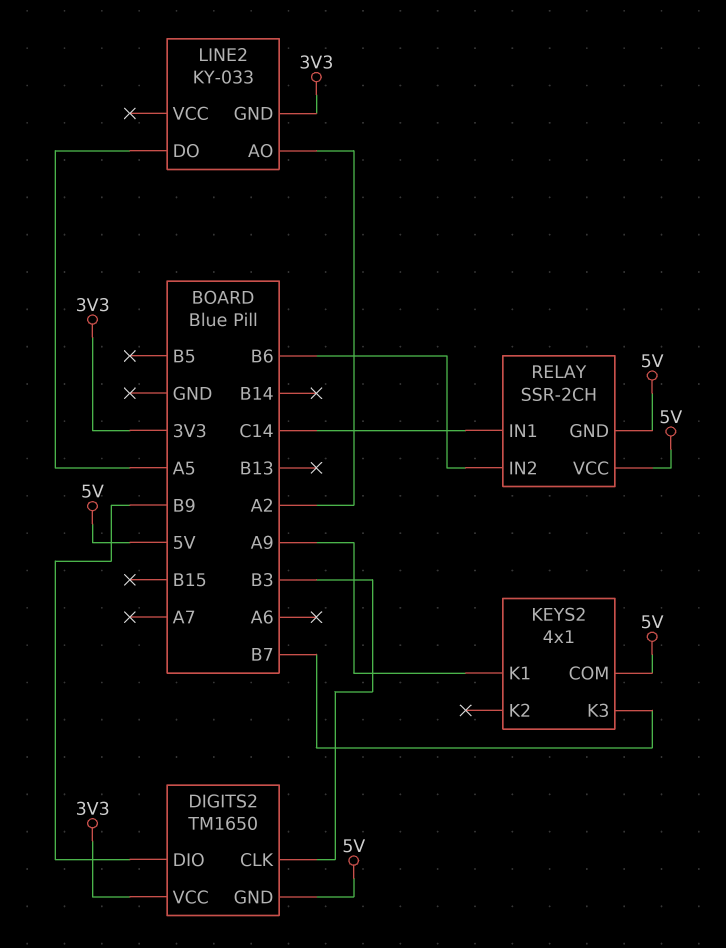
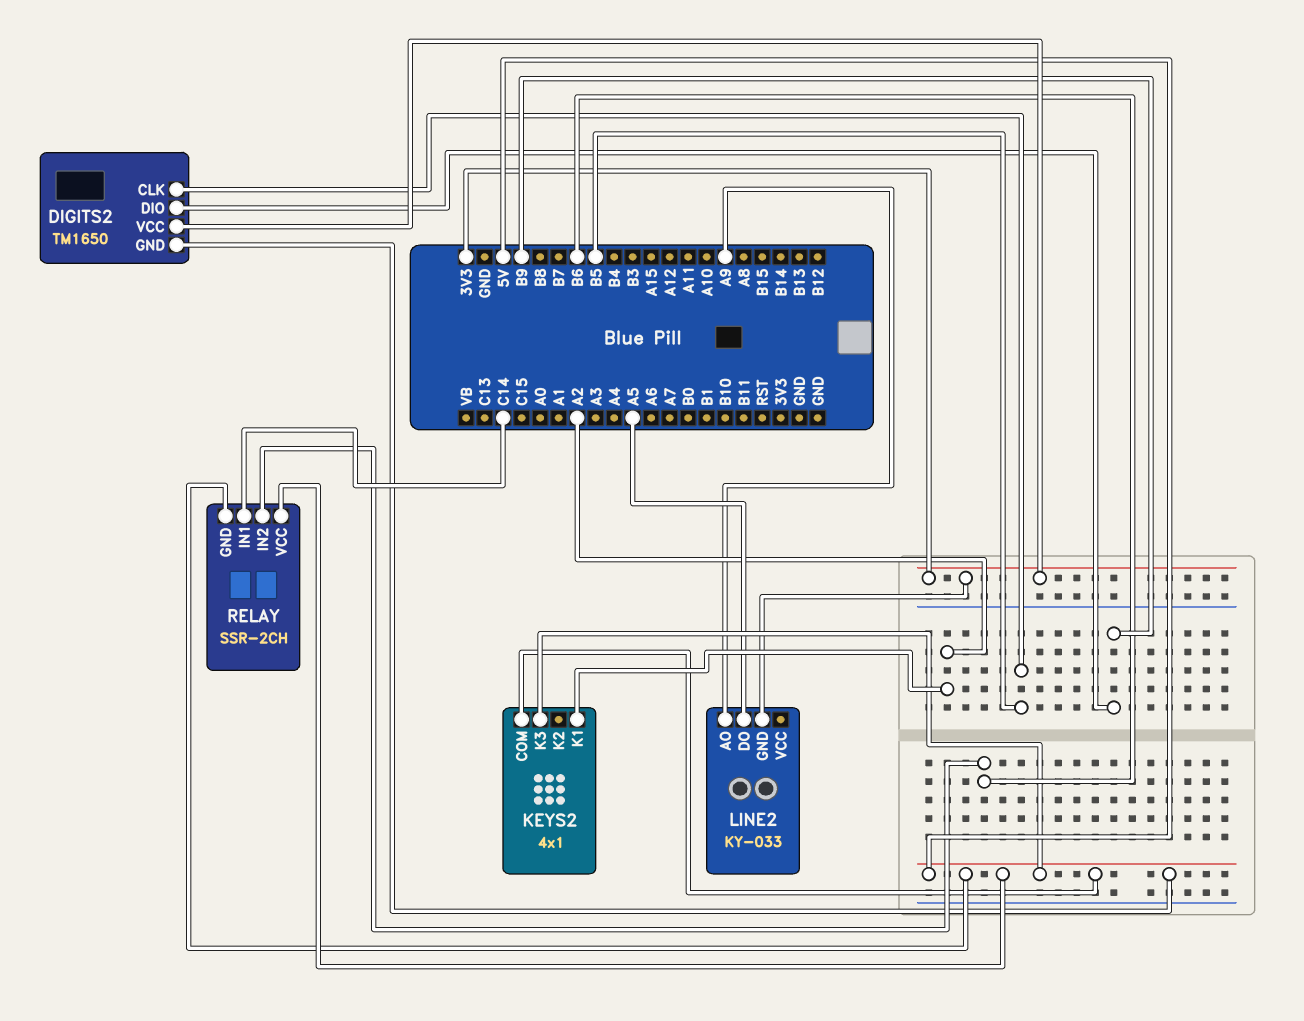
DIGITS2 pin CLK: B3 -> B5
KEYS2 pin K1: A9 -> A2
KEYS2 pin K3: B7 -> 5V
LINE2 pin AO: A2 -> A9

